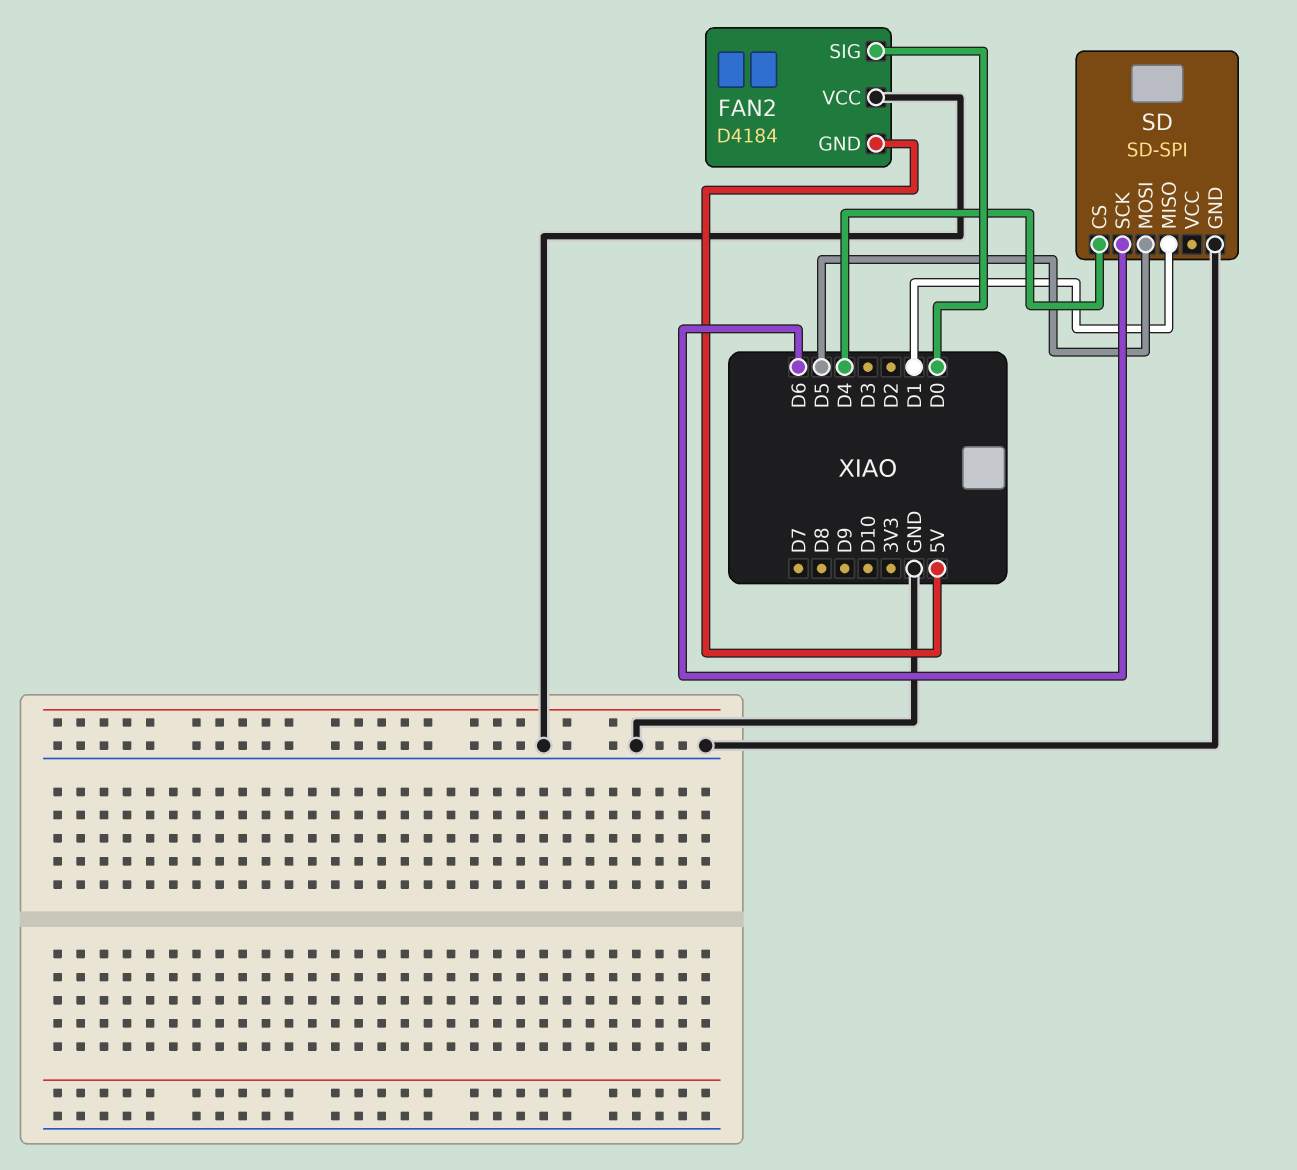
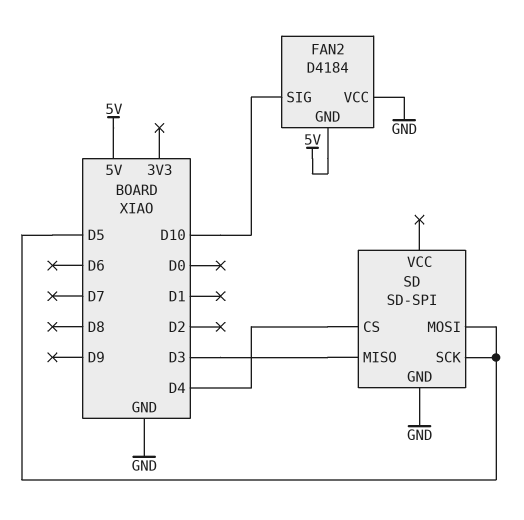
FAN2 pin SIG: D0 -> D10
SD pin MISO: D1 -> D3
SD pin SCK: D6 -> D5

